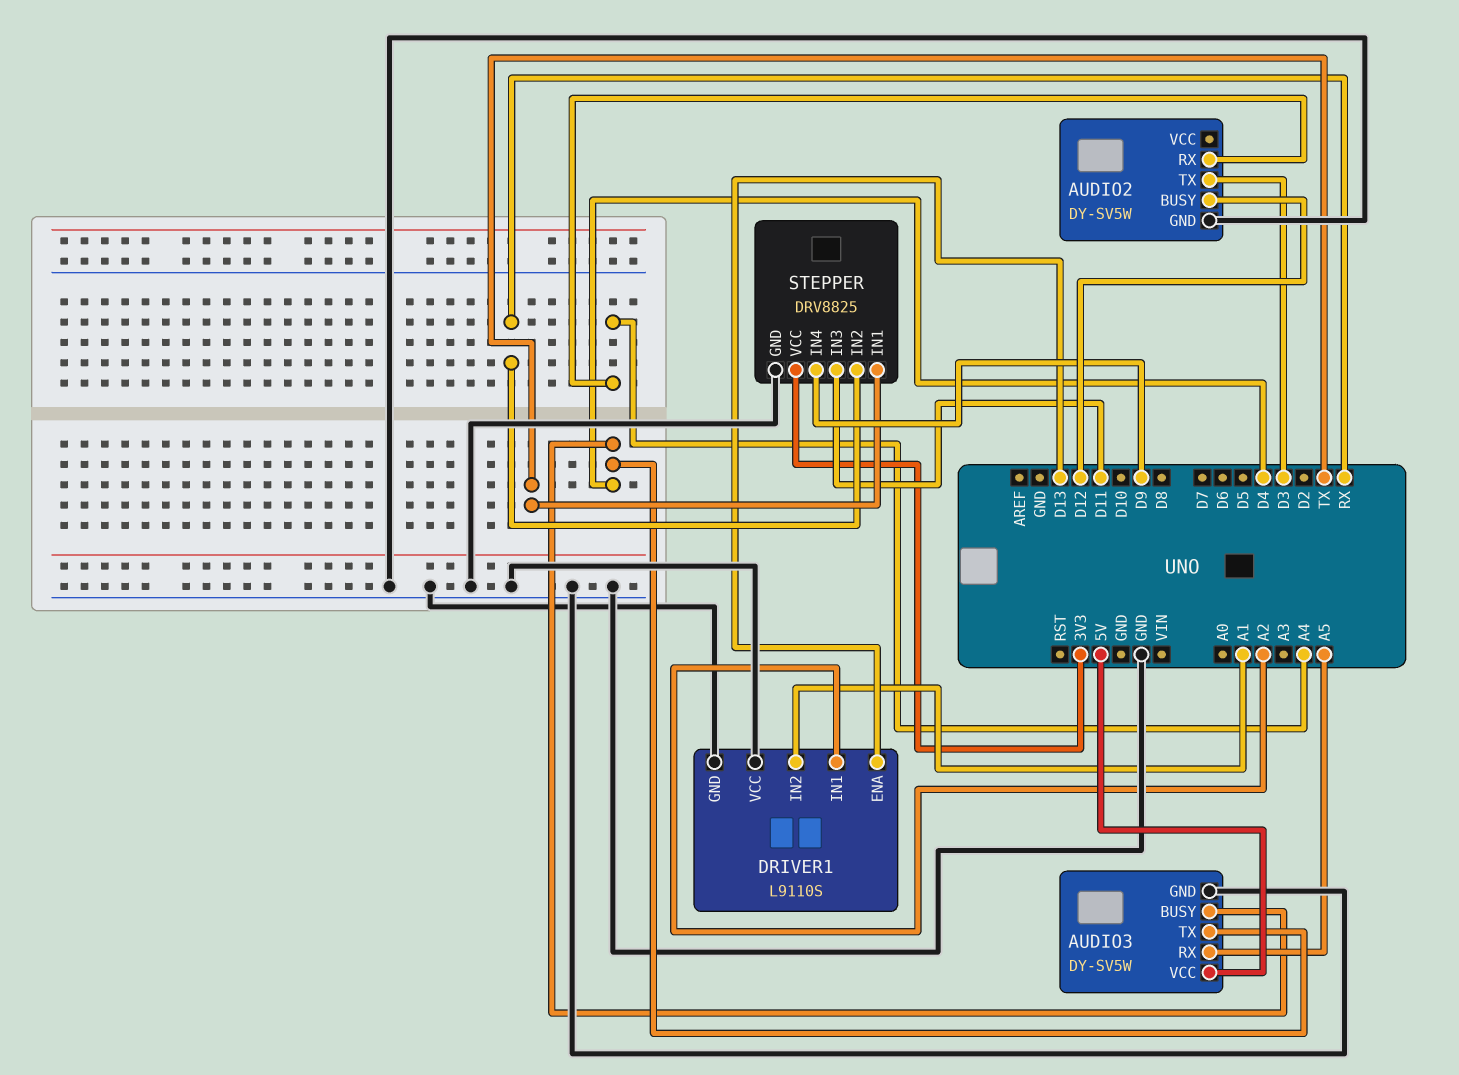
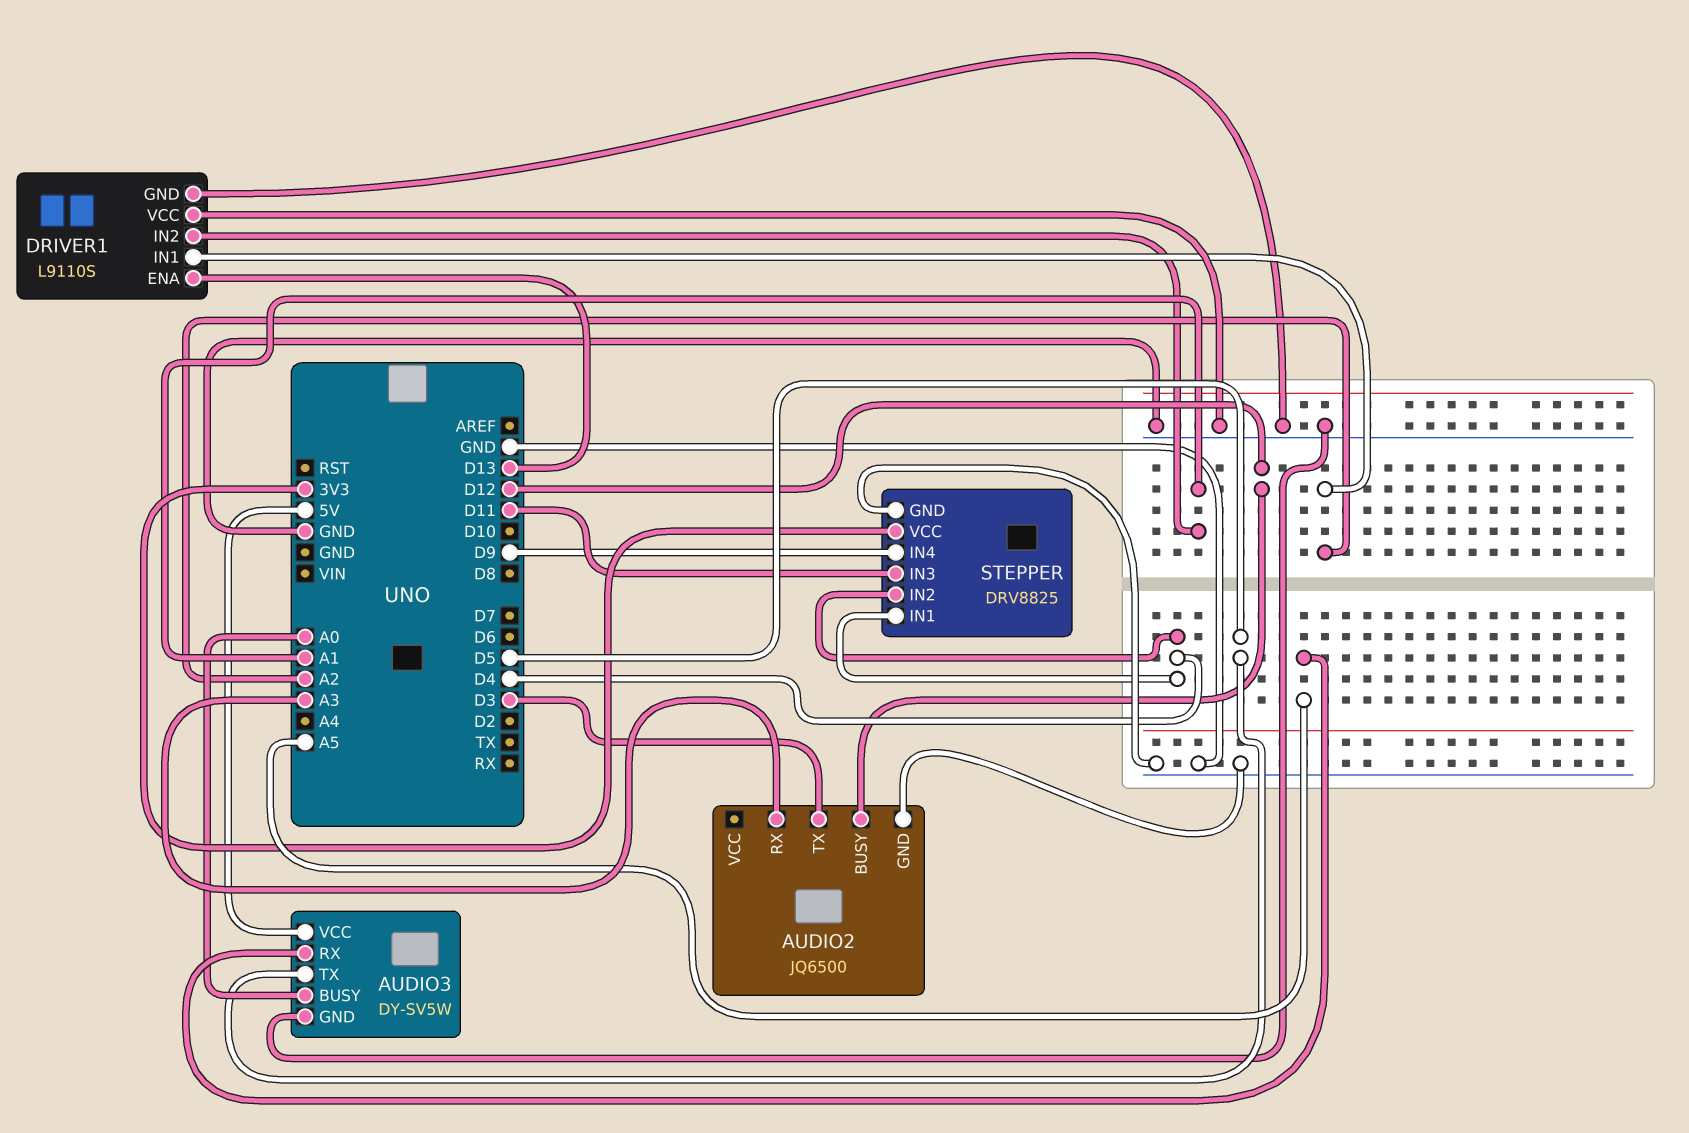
AUDIO2: DY-SV5W -> JQ6500
AUDIO2 pin RX: A4 -> A3
AUDIO3 pin BUSY: D4 -> A0
AUDIO3 pin TX: D4 -> D5
STEPPER pin IN1: TX -> D4
STEPPER pin IN2: RX -> D4

